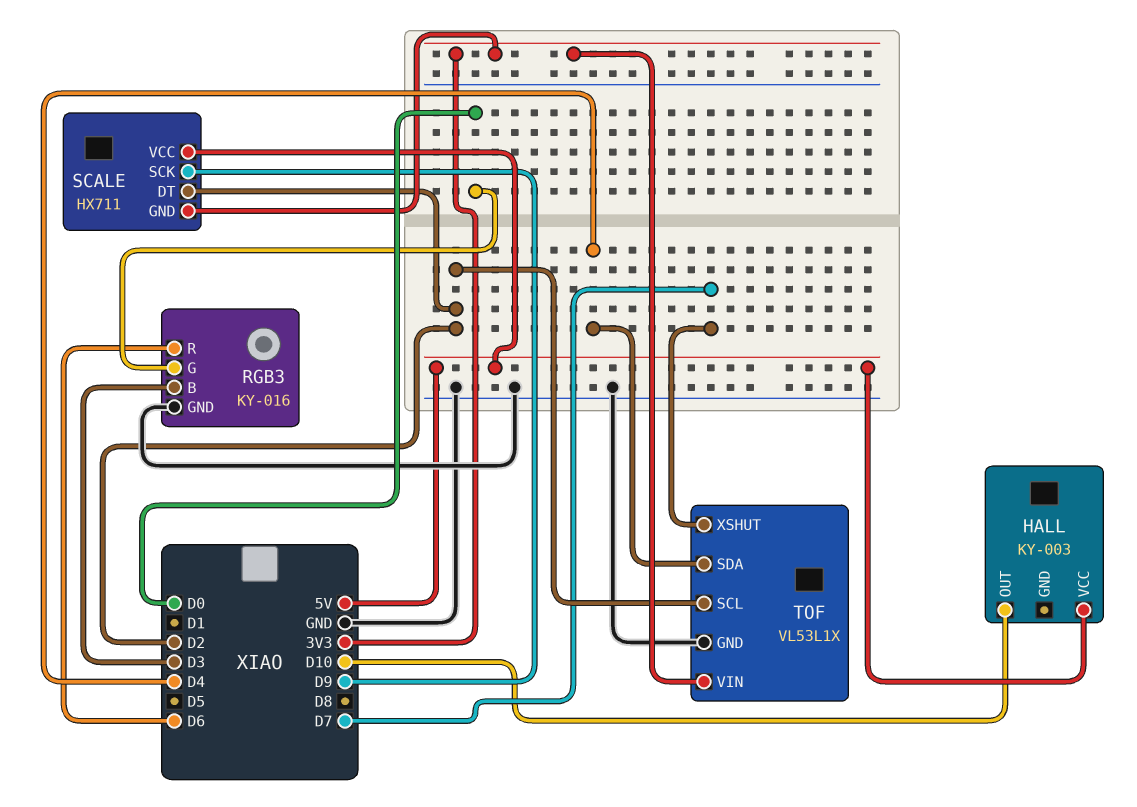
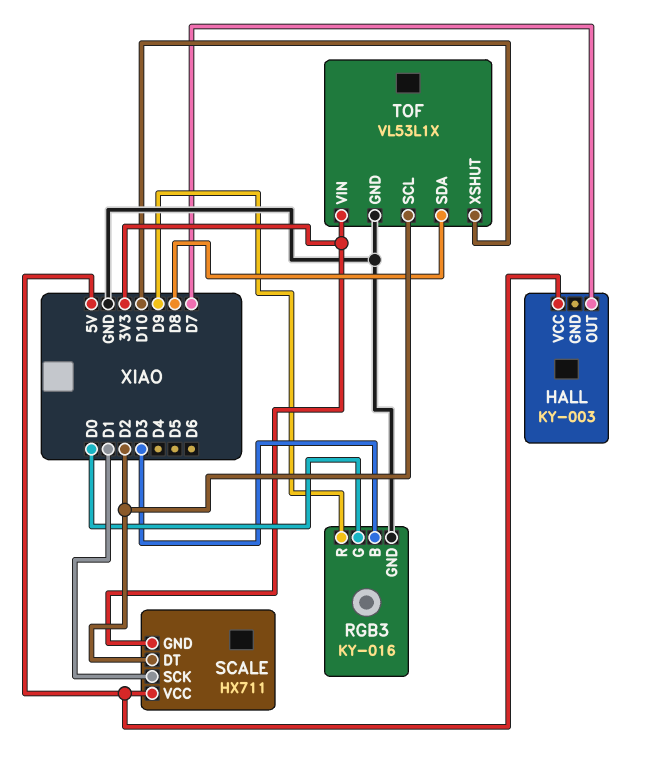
HALL pin OUT: D10 -> D7
RGB3 pin R: D6 -> D9
SCALE pin SCK: D9 -> D1
TOF pin SDA: D4 -> D8
TOF pin XSHUT: D7 -> D10

